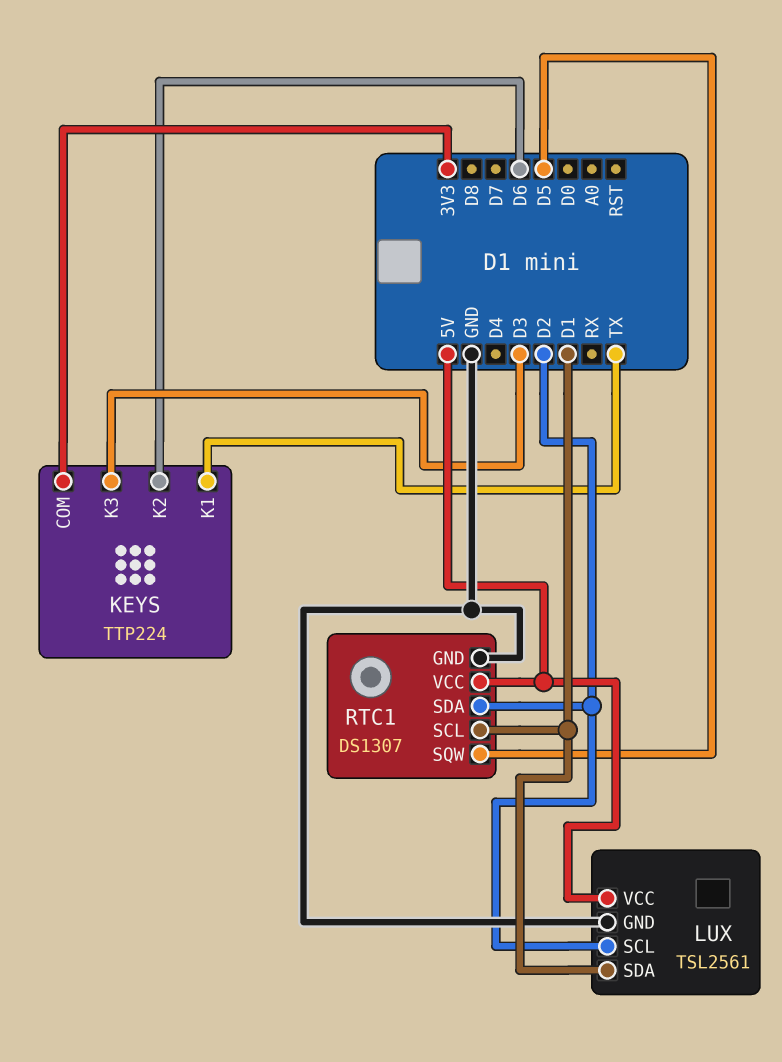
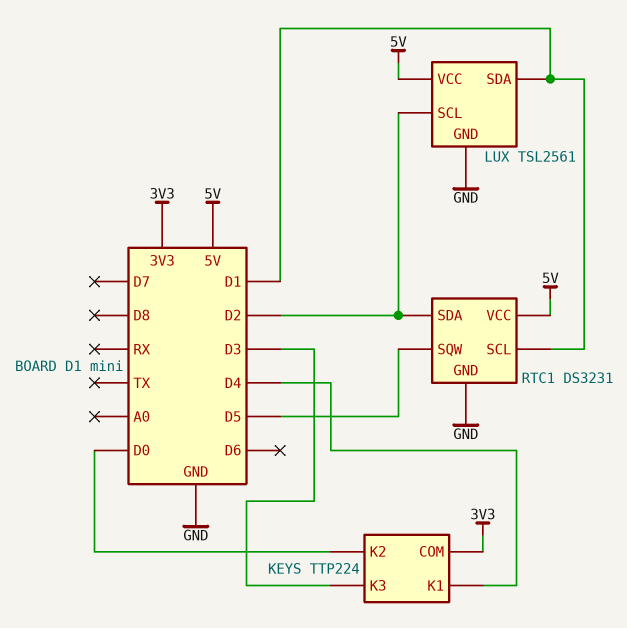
KEYS pin K1: TX -> D4
KEYS pin K2: D6 -> D0
RTC1: DS1307 -> DS3231

